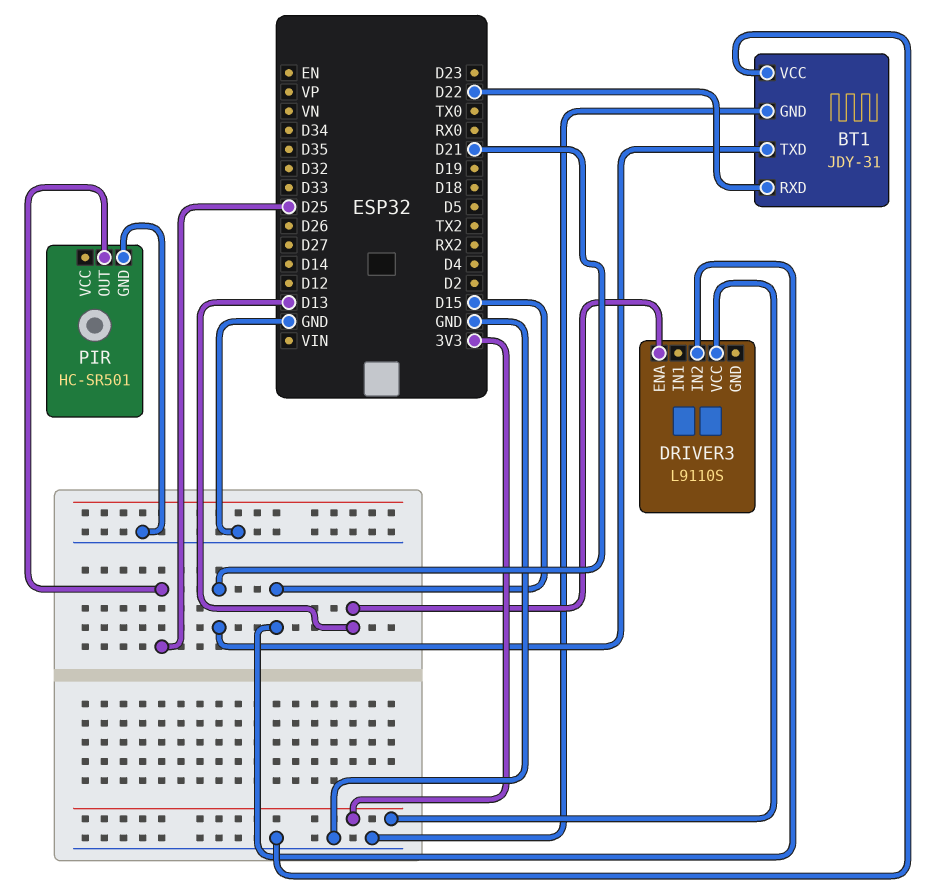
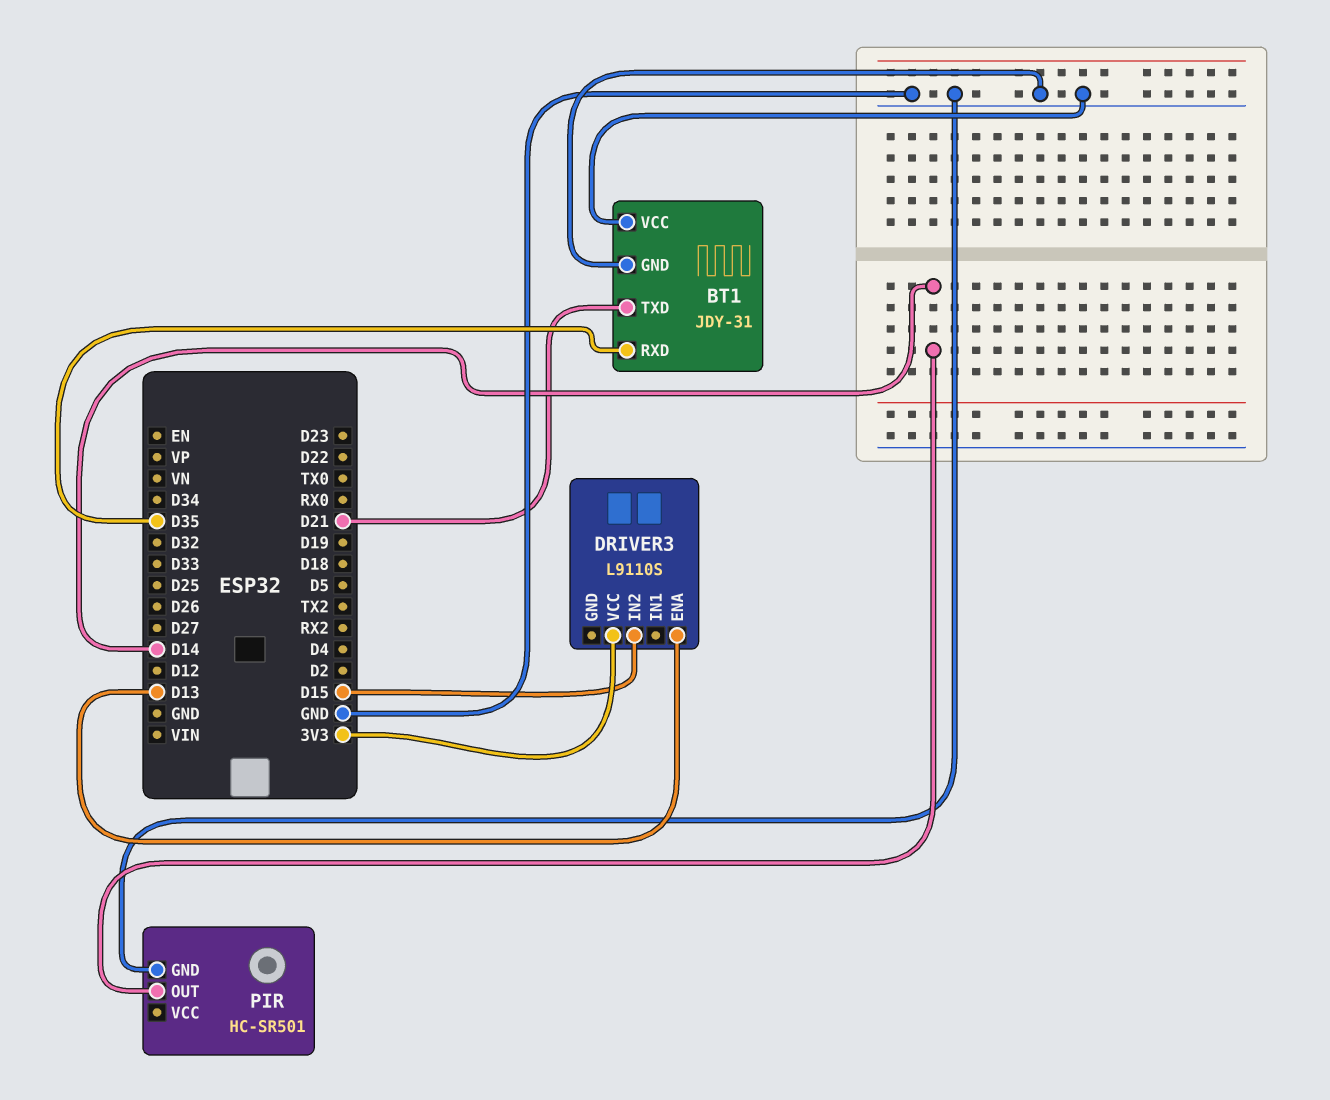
BT1 pin RXD: D22 -> D35
PIR pin OUT: D25 -> D14

